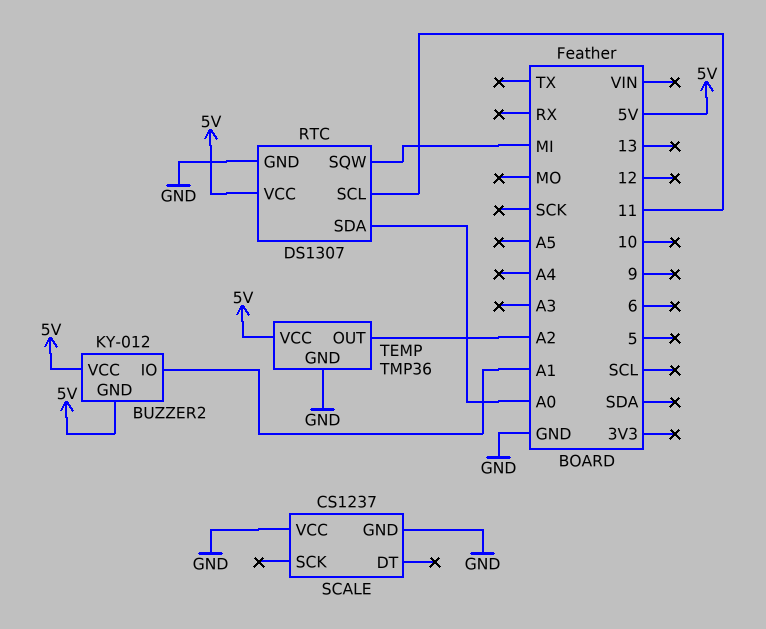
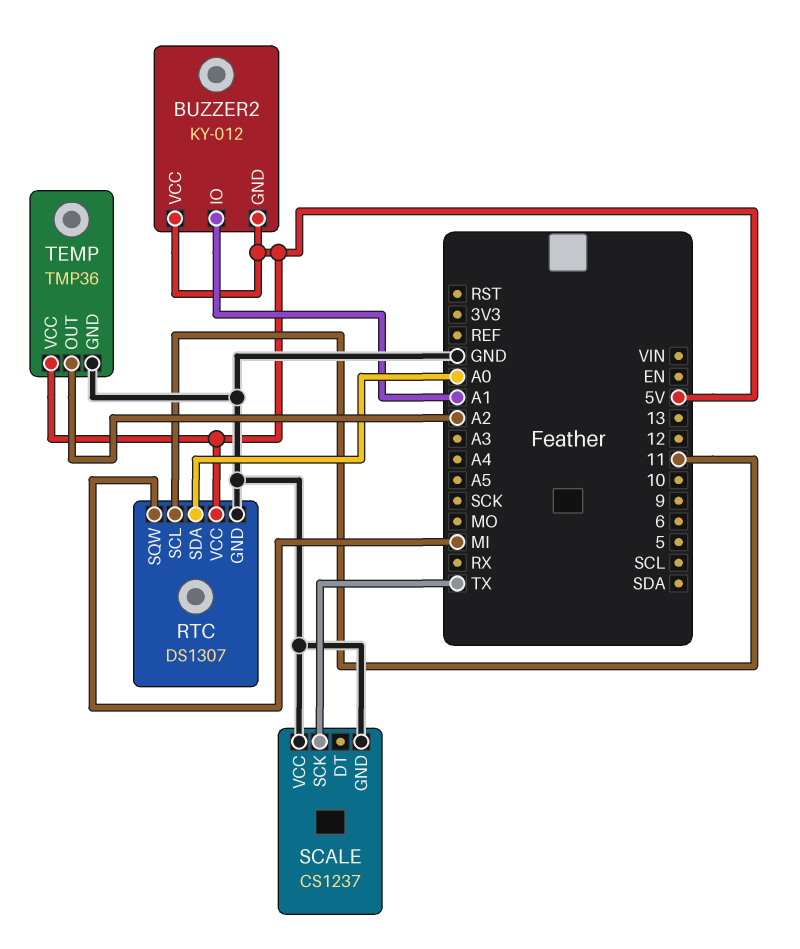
SCALE pin SCK: none -> TX

